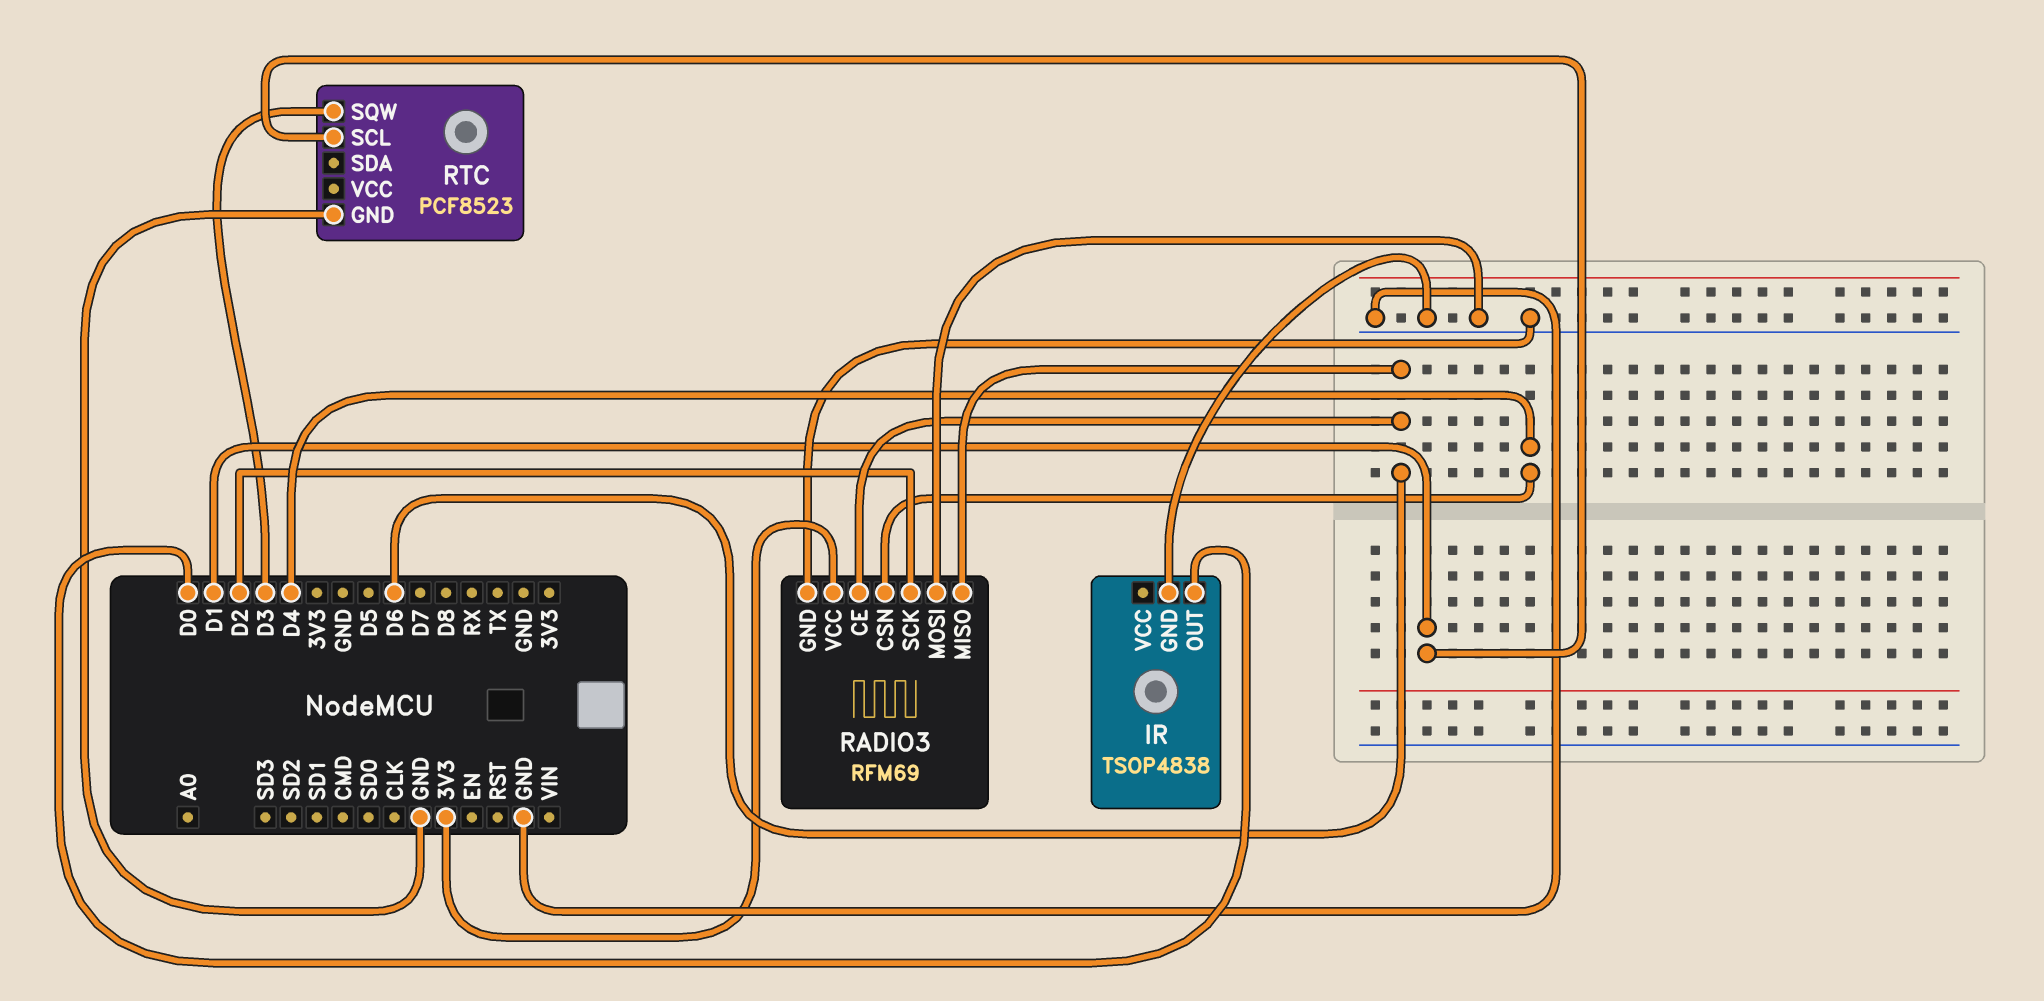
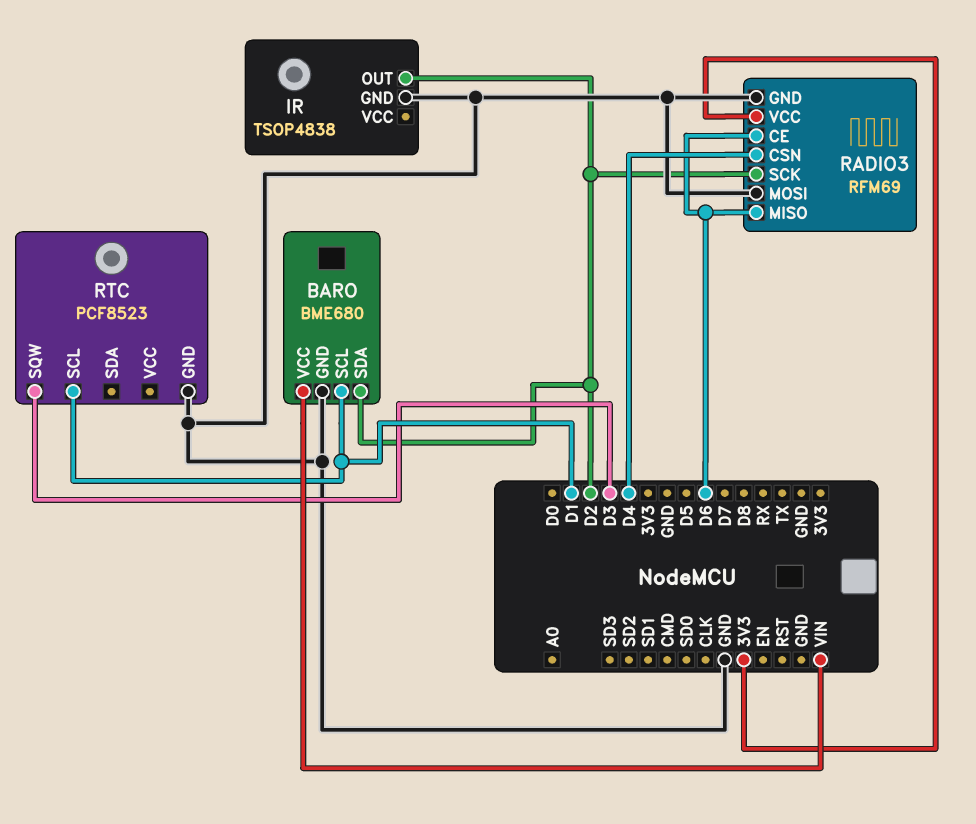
BARO: none -> BME680
BARO pin GND: none -> GND
BARO pin SCL: none -> D1
BARO pin SDA: none -> D2
BARO pin VCC: none -> VIN
IR pin OUT: D0 -> D2

